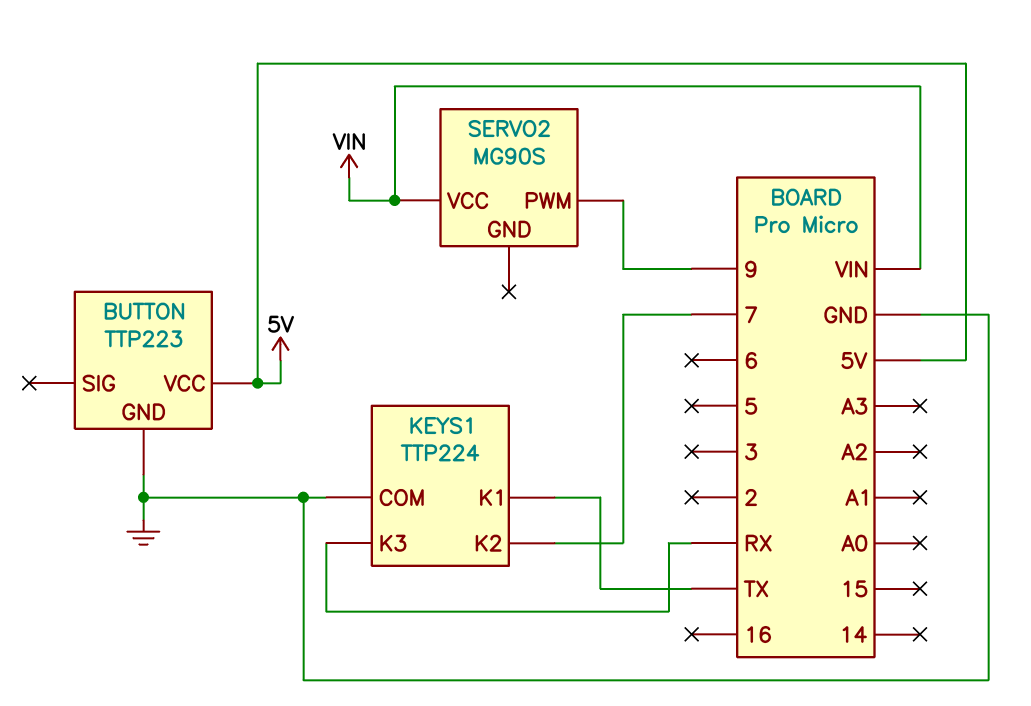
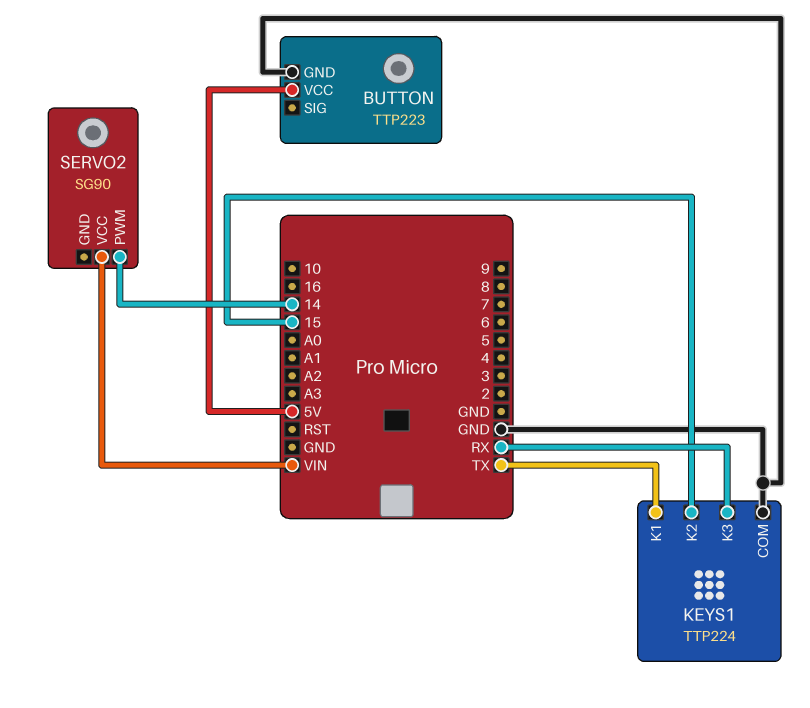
KEYS1 pin K2: 7 -> 15
SERVO2: MG90S -> SG90
SERVO2 pin PWM: 9 -> 14

